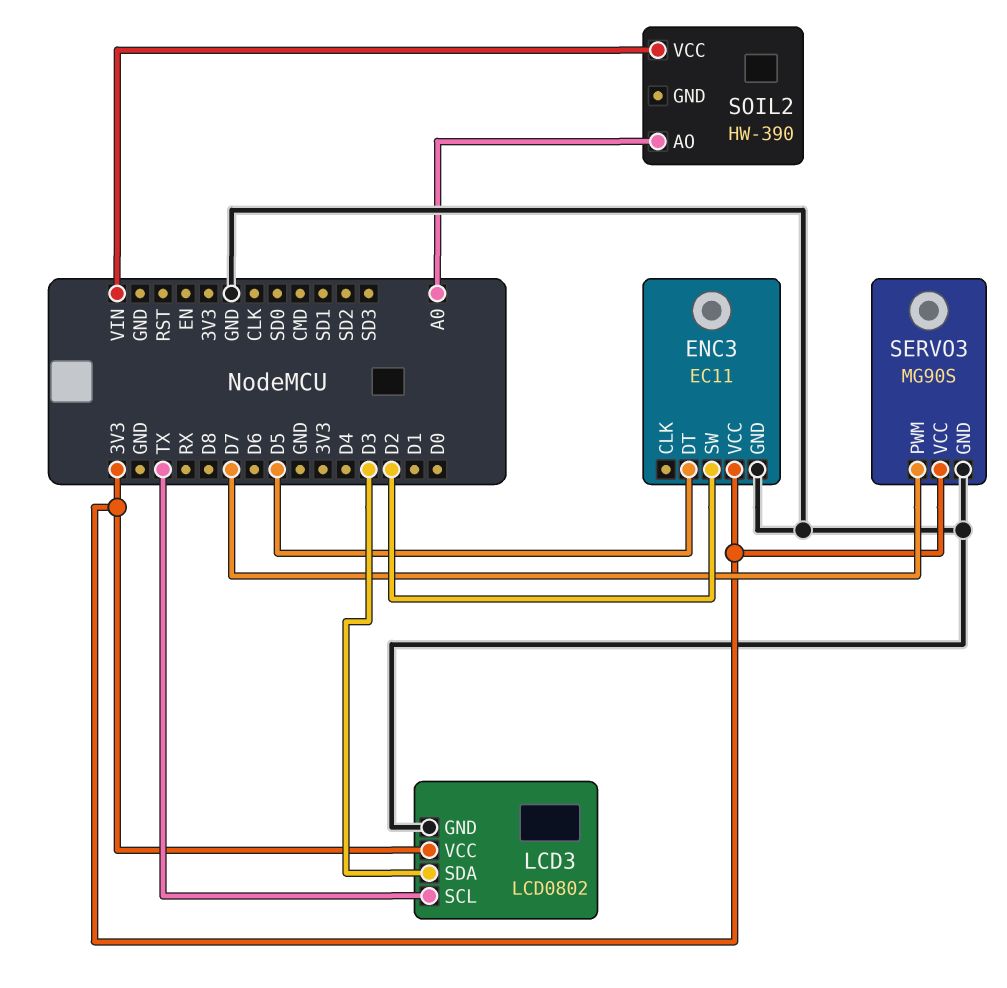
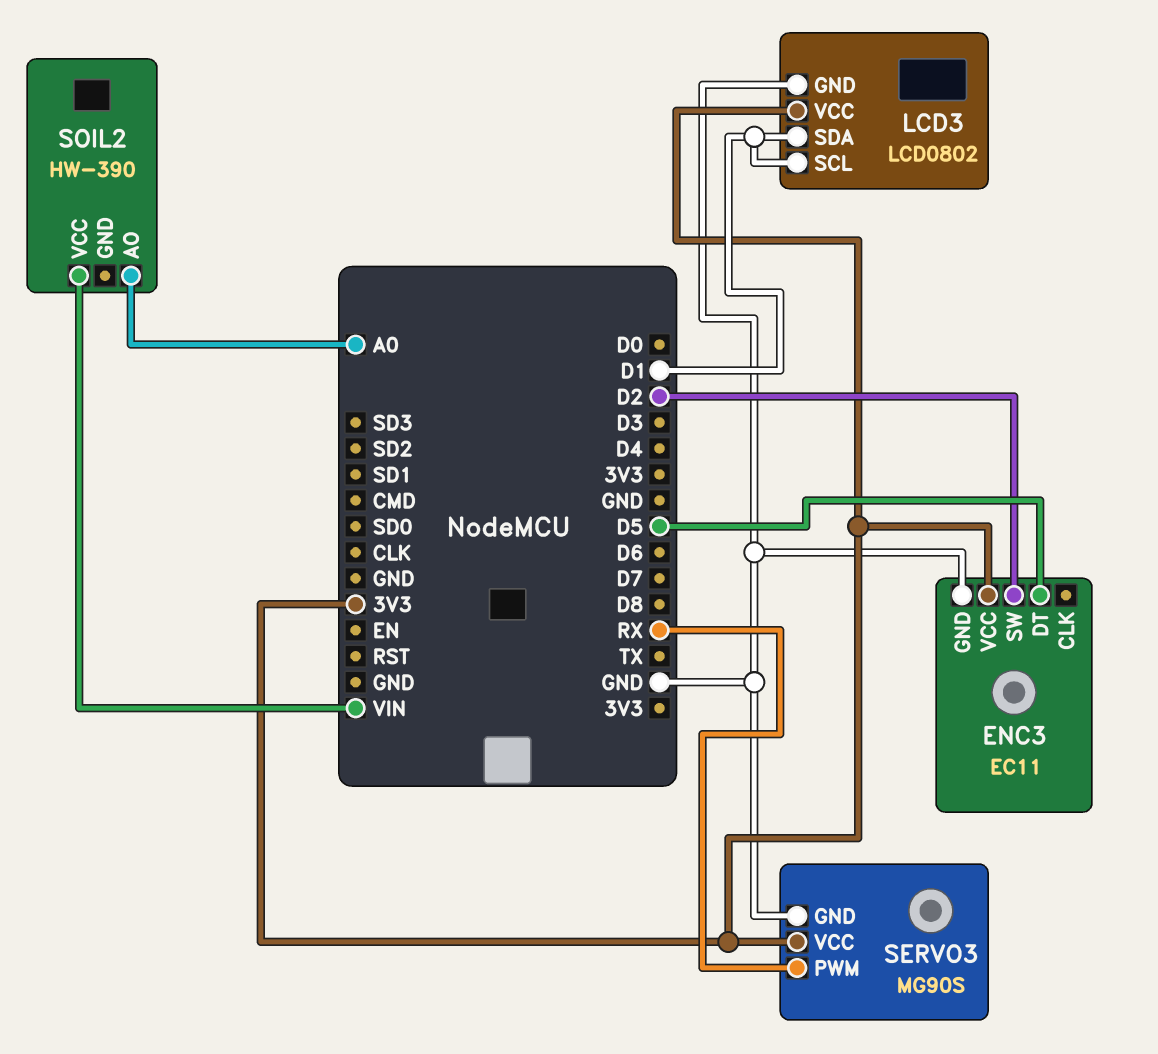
LCD3 pin SCL: TX -> D1
LCD3 pin SDA: D3 -> D1
SERVO3 pin PWM: D7 -> RX

